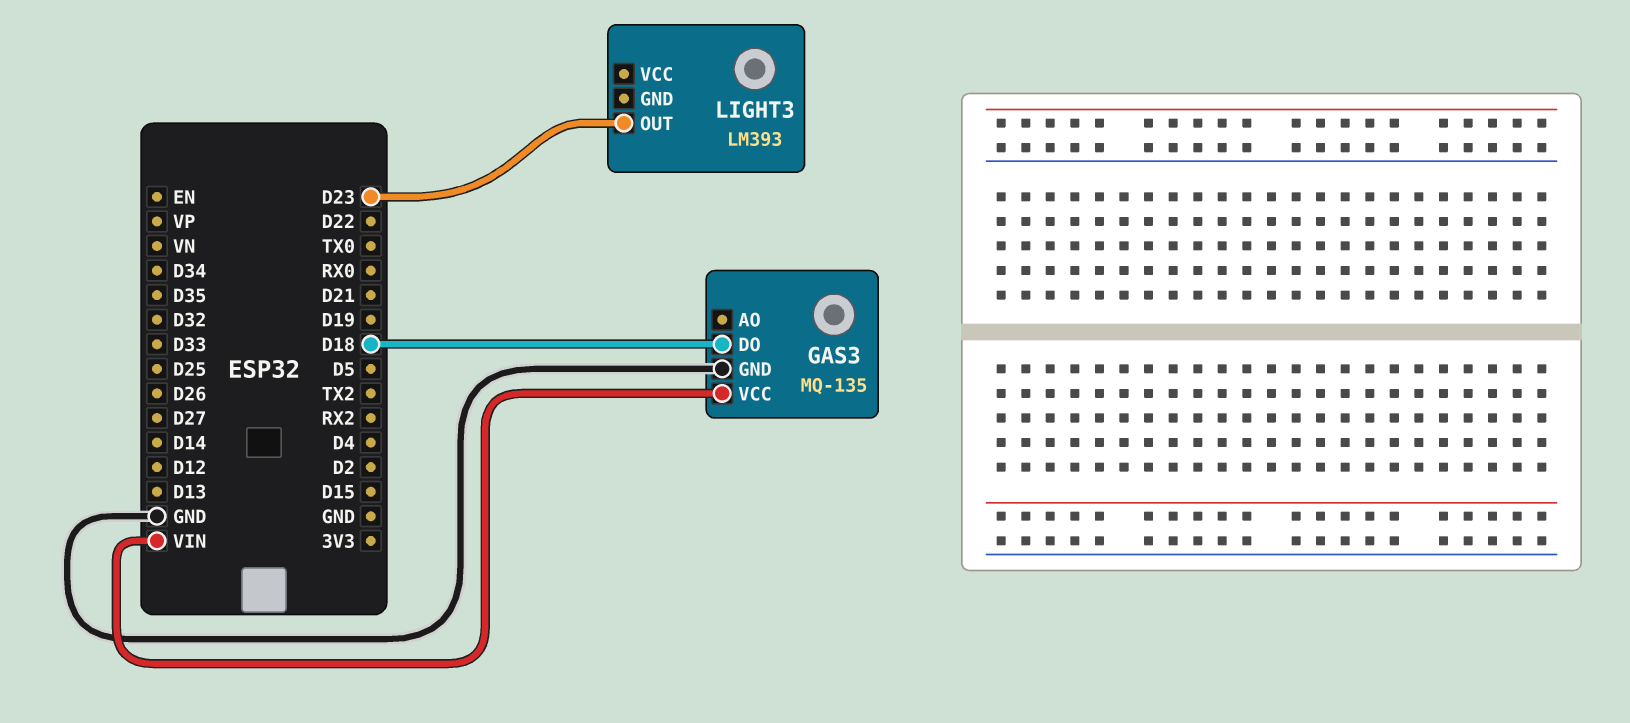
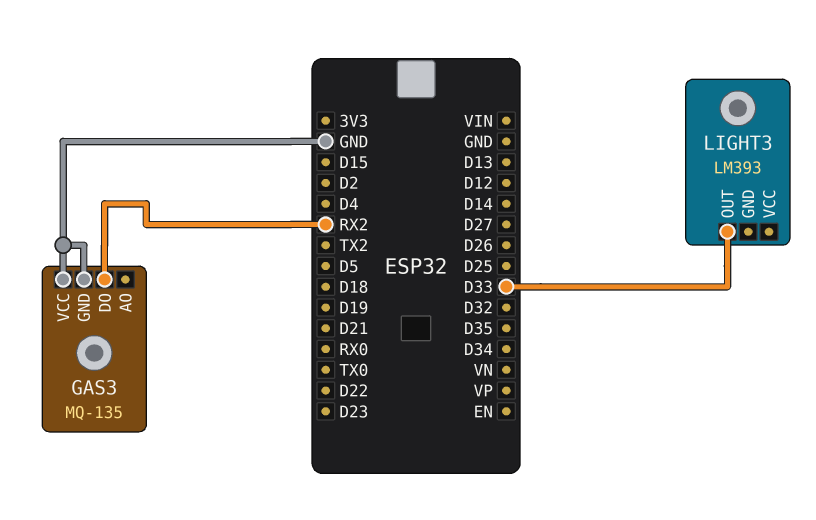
GAS3 pin DO: D18 -> RX2
GAS3 pin VCC: VIN -> GND
LIGHT3 pin OUT: D23 -> D33

